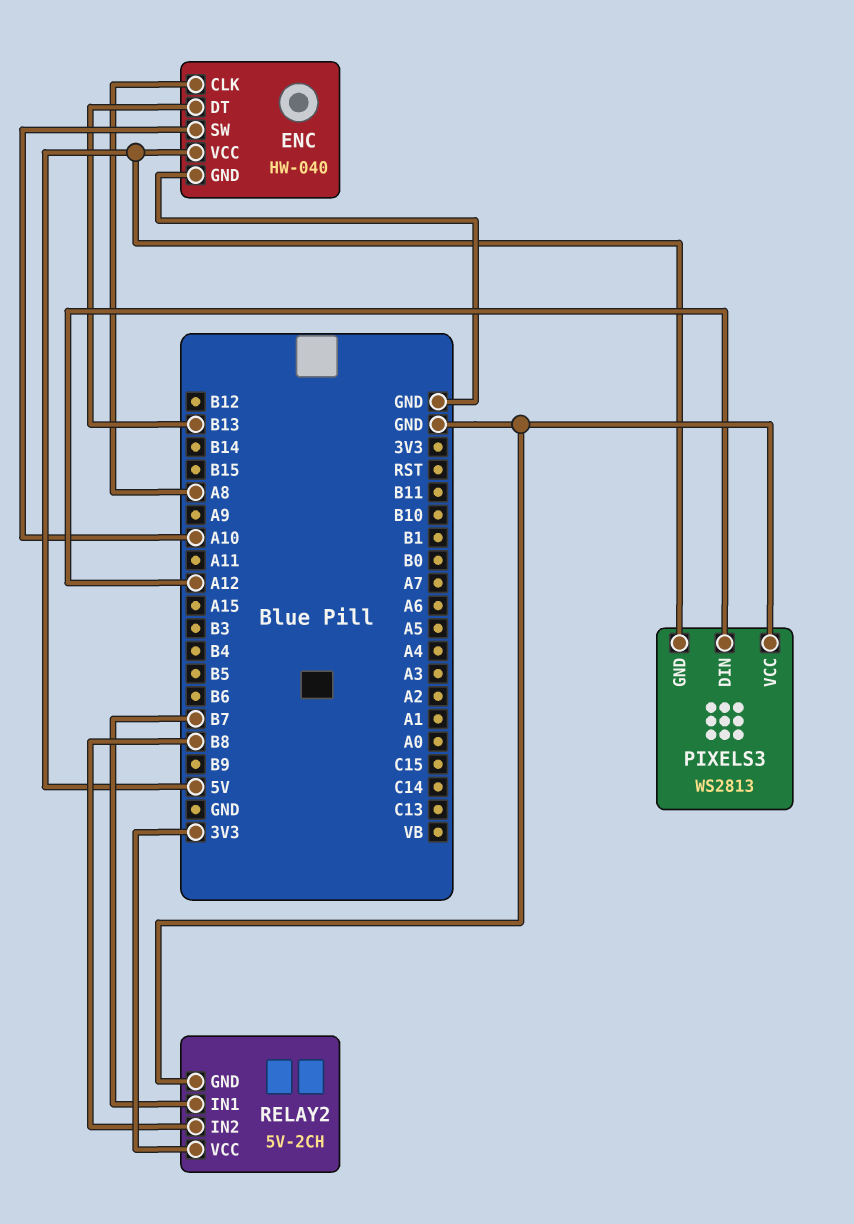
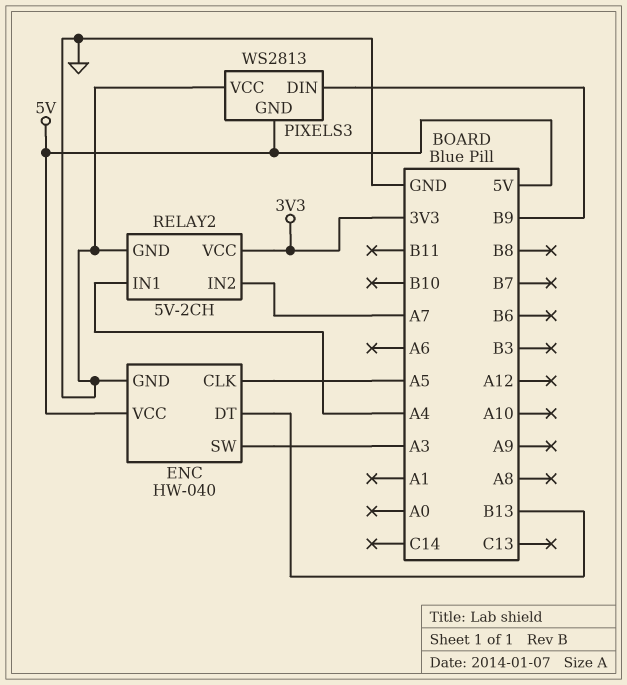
ENC pin CLK: A8 -> A5
ENC pin SW: A10 -> A3
PIXELS3 pin DIN: A12 -> B9
RELAY2 pin IN1: B7 -> A4
RELAY2 pin IN2: B8 -> A7

